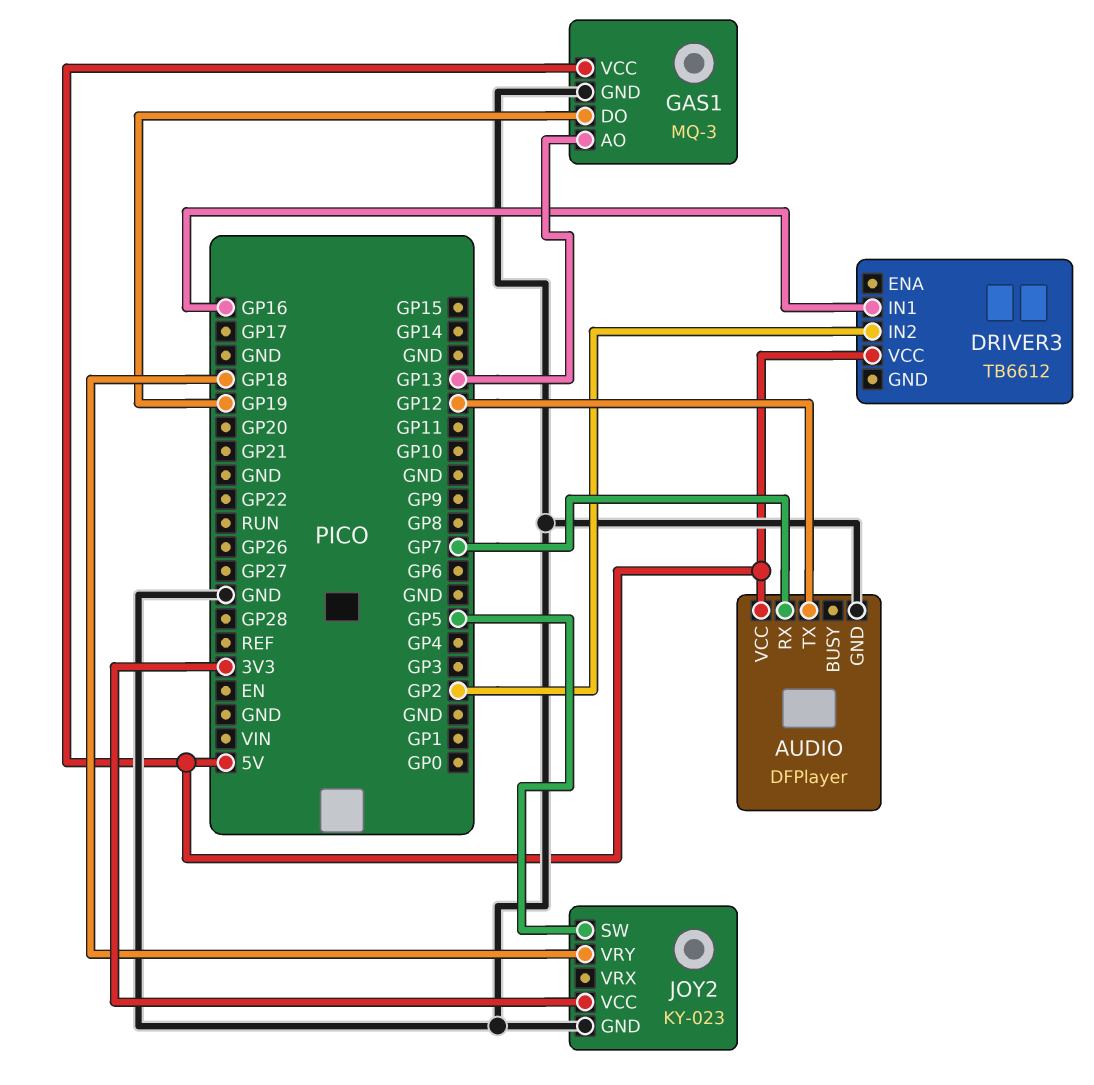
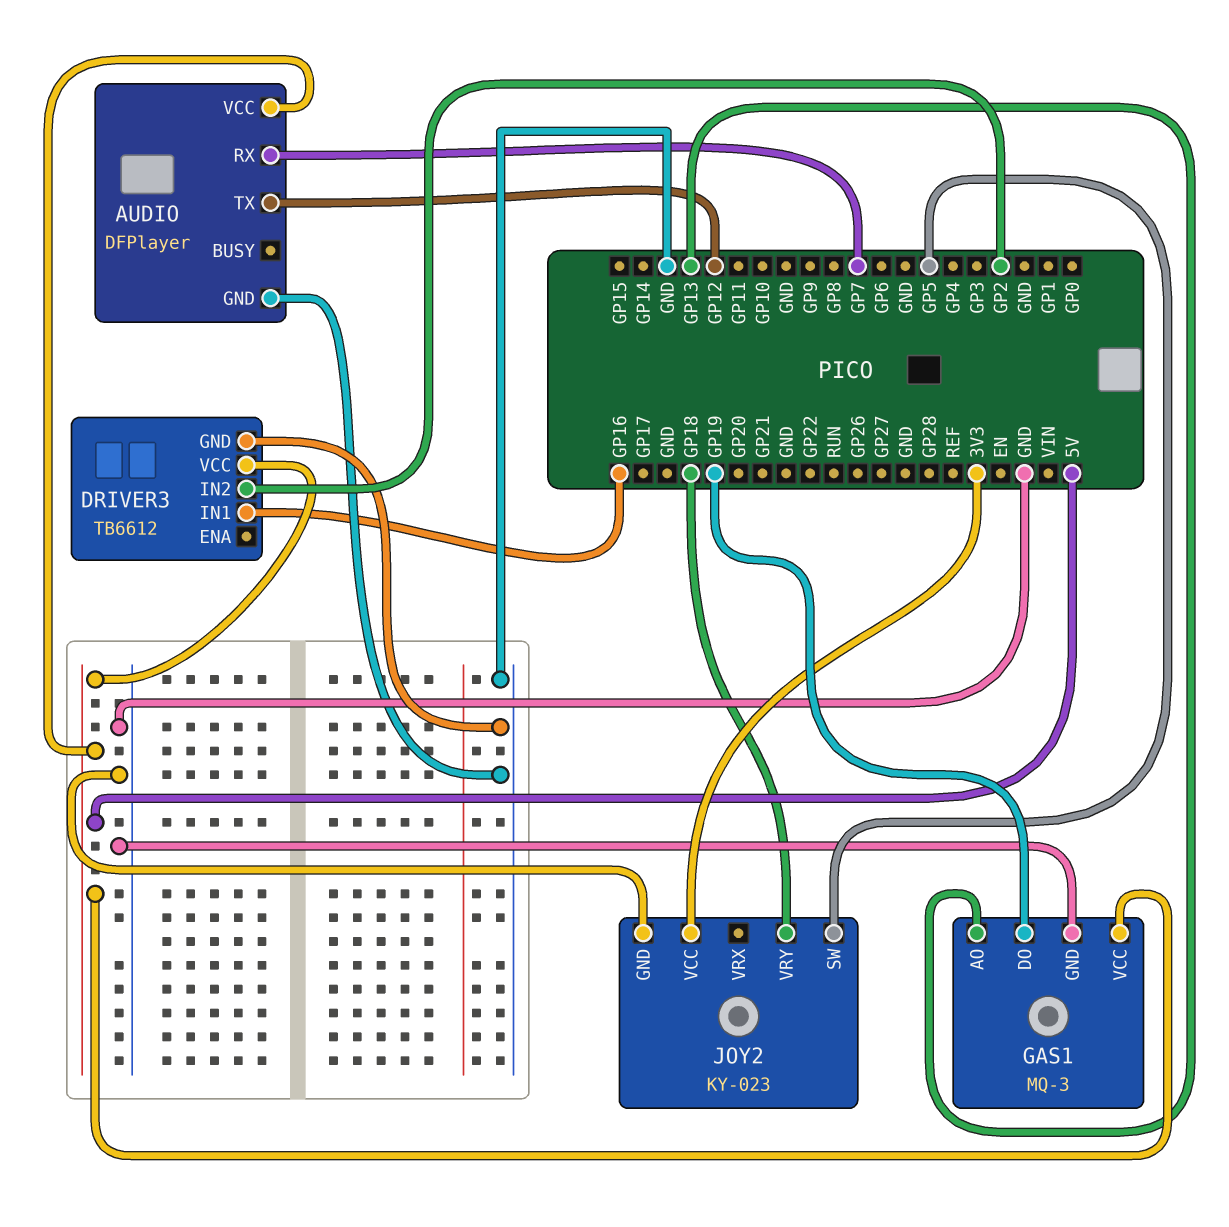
DRIVER3 pin GND: none -> GND

